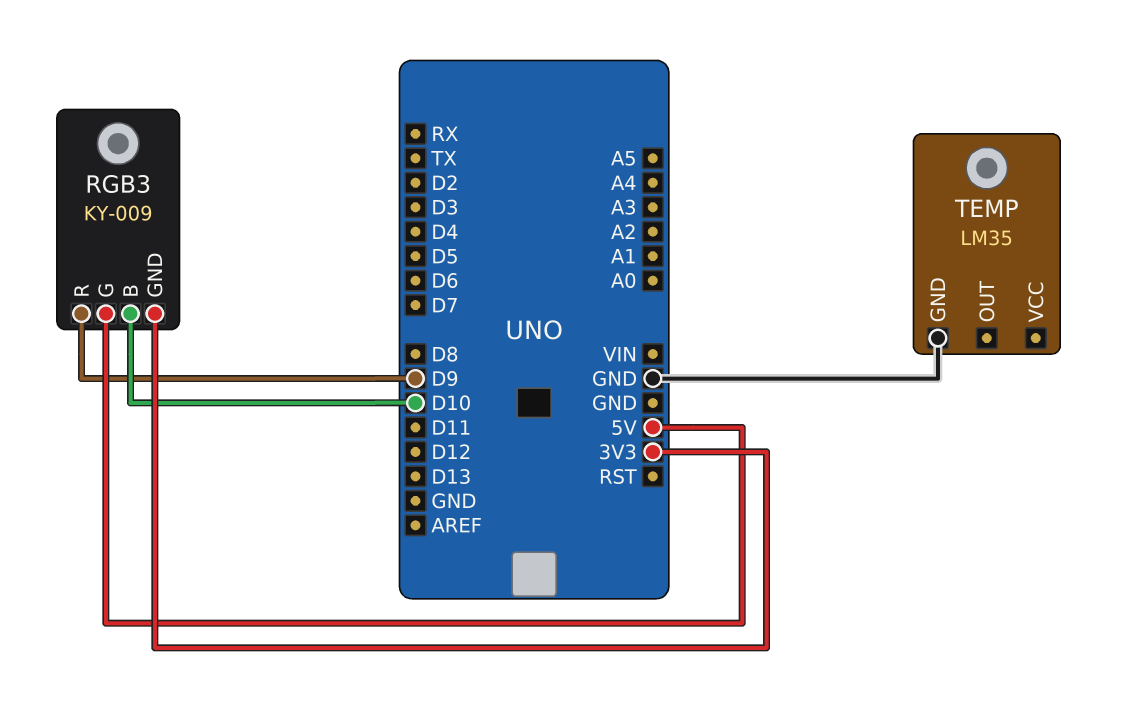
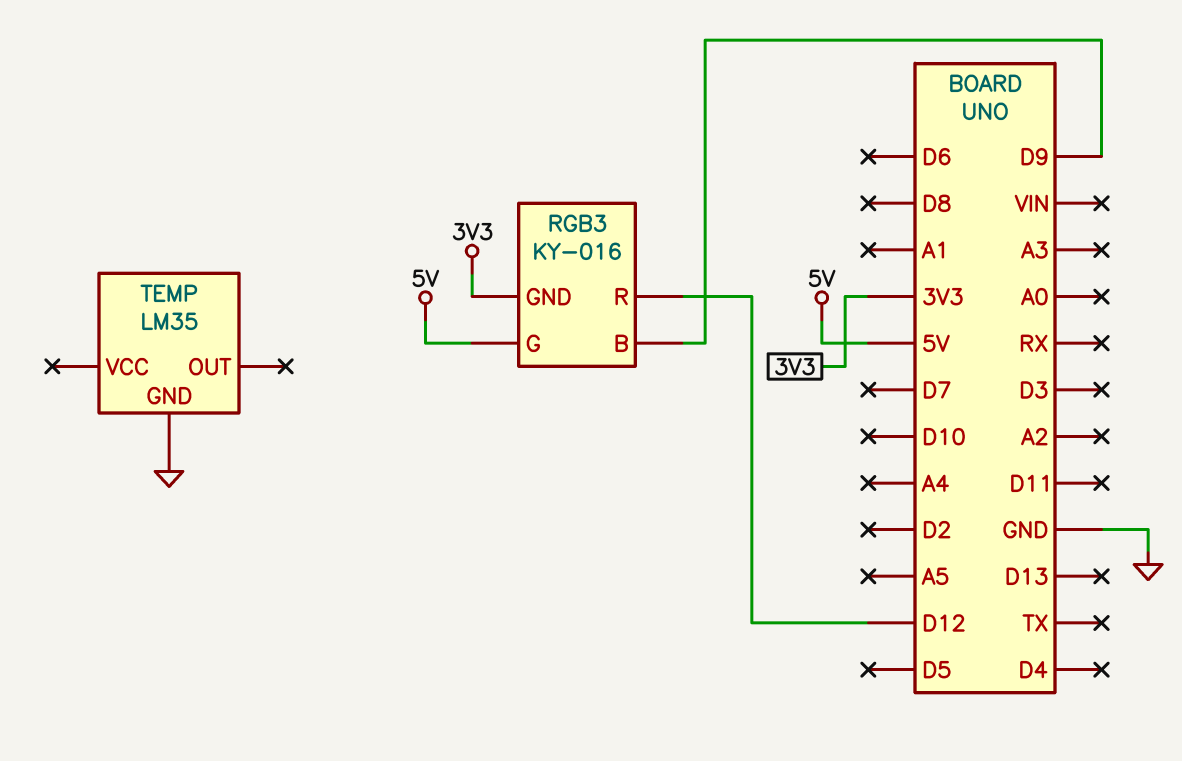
RGB3: KY-009 -> KY-016
RGB3 pin B: D10 -> D9
RGB3 pin R: D9 -> D12

